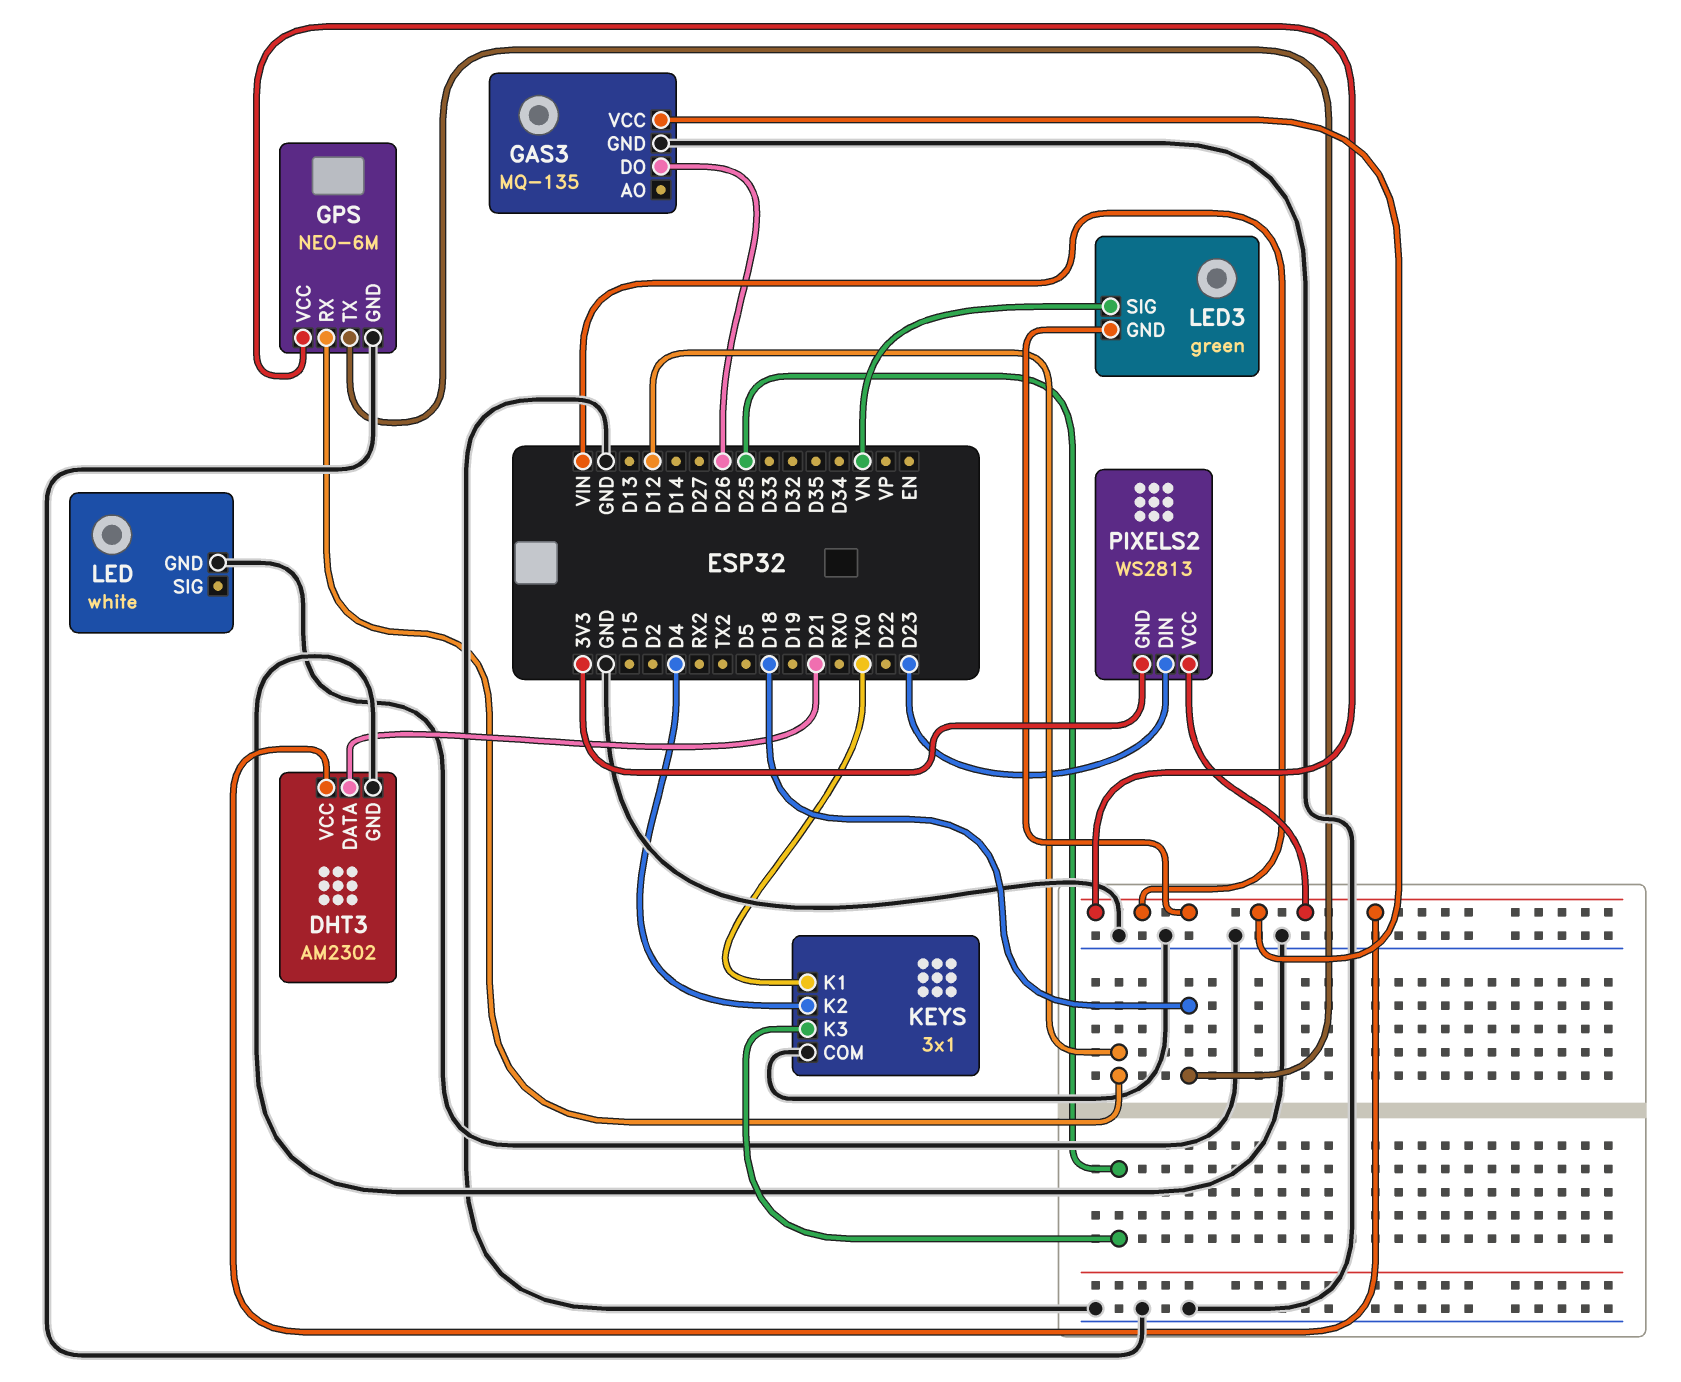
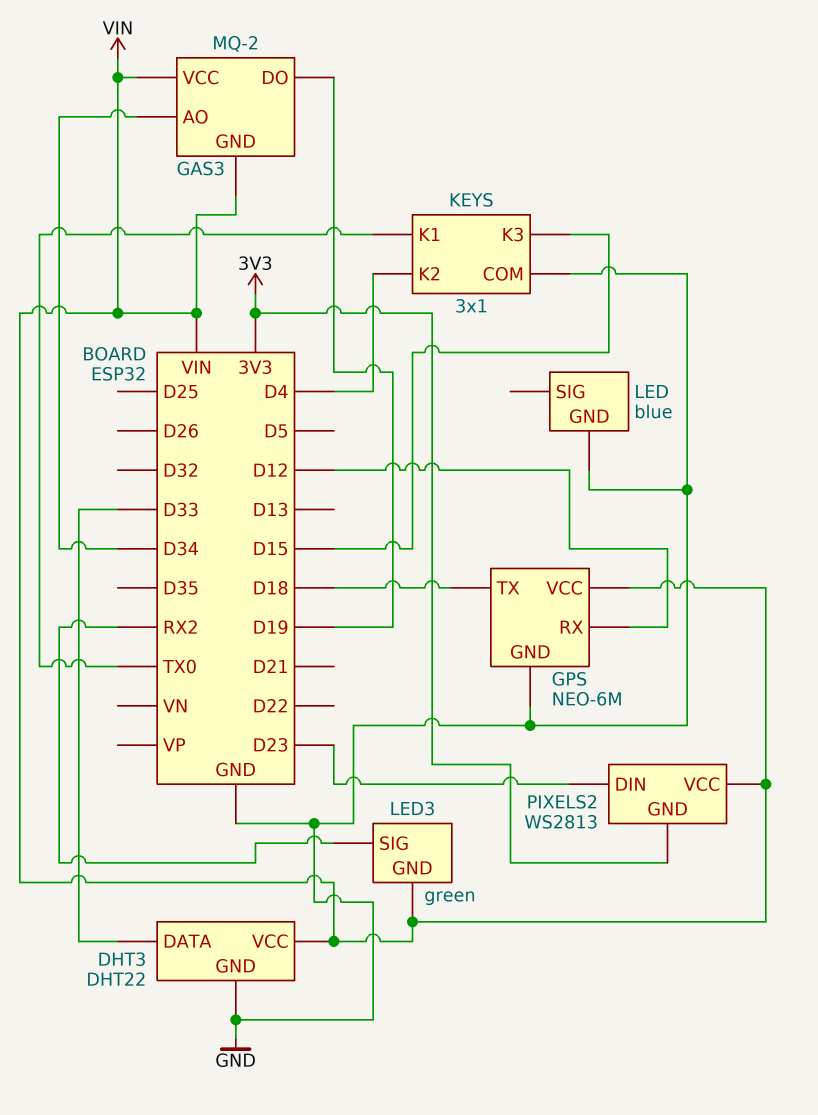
DHT3: AM2302 -> DHT22
DHT3 pin DATA: D21 -> D33
GAS3: MQ-135 -> MQ-2
GAS3 pin AO: none -> D34
GAS3 pin DO: D26 -> D19
GAS3 pin GND: GND -> VIN
KEYS pin K3: D25 -> D15
LED: white -> blue
LED3 pin SIG: VN -> RX2

